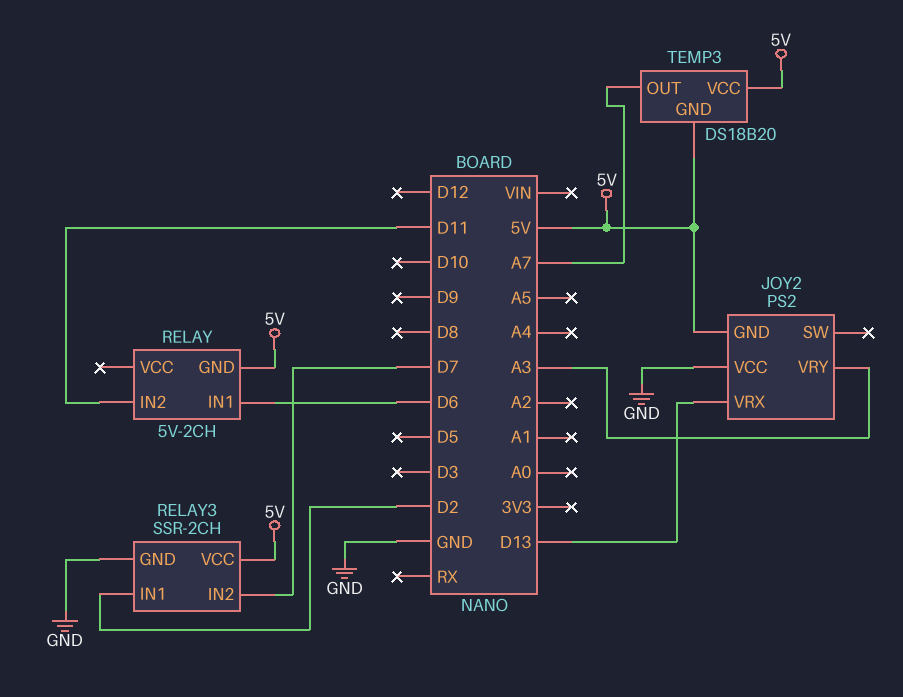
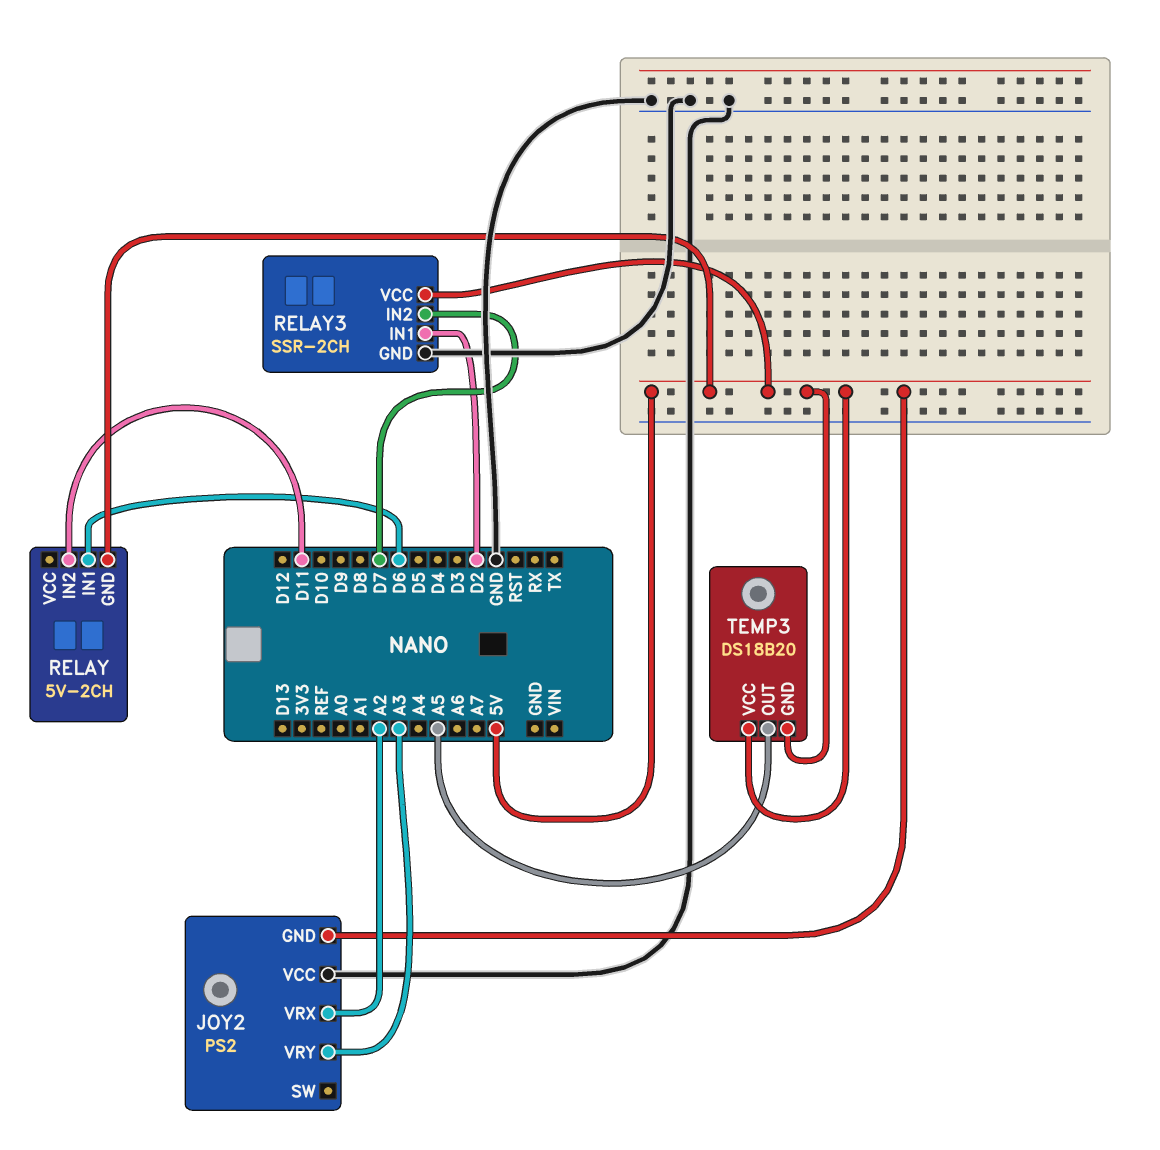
JOY2 pin VRX: D13 -> A2
TEMP3 pin OUT: A7 -> A5

